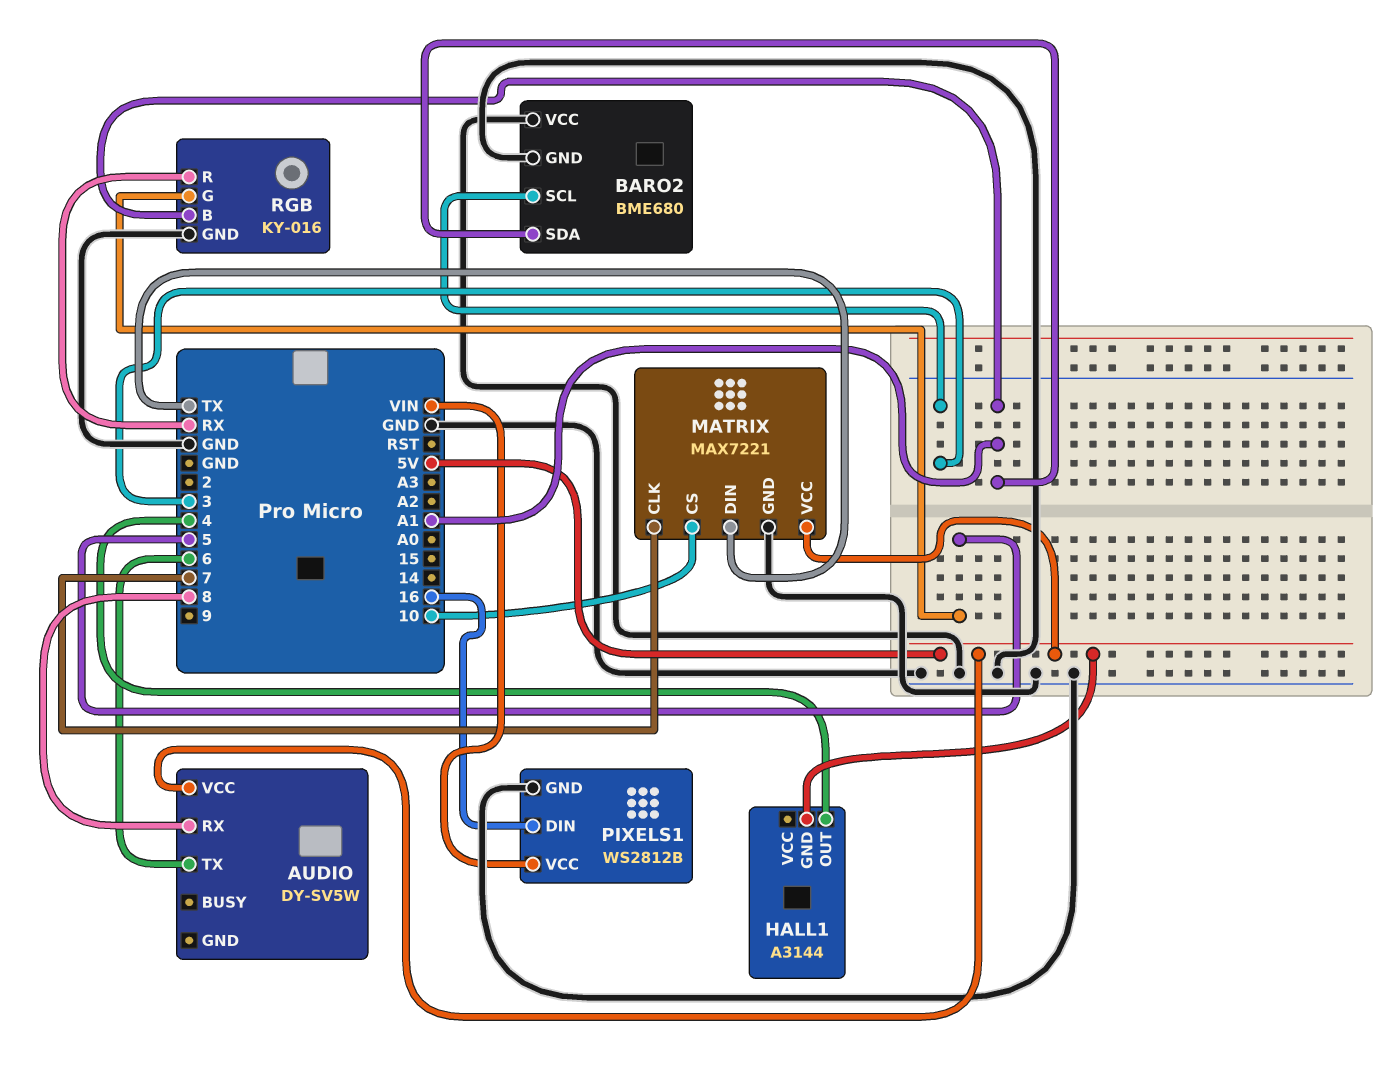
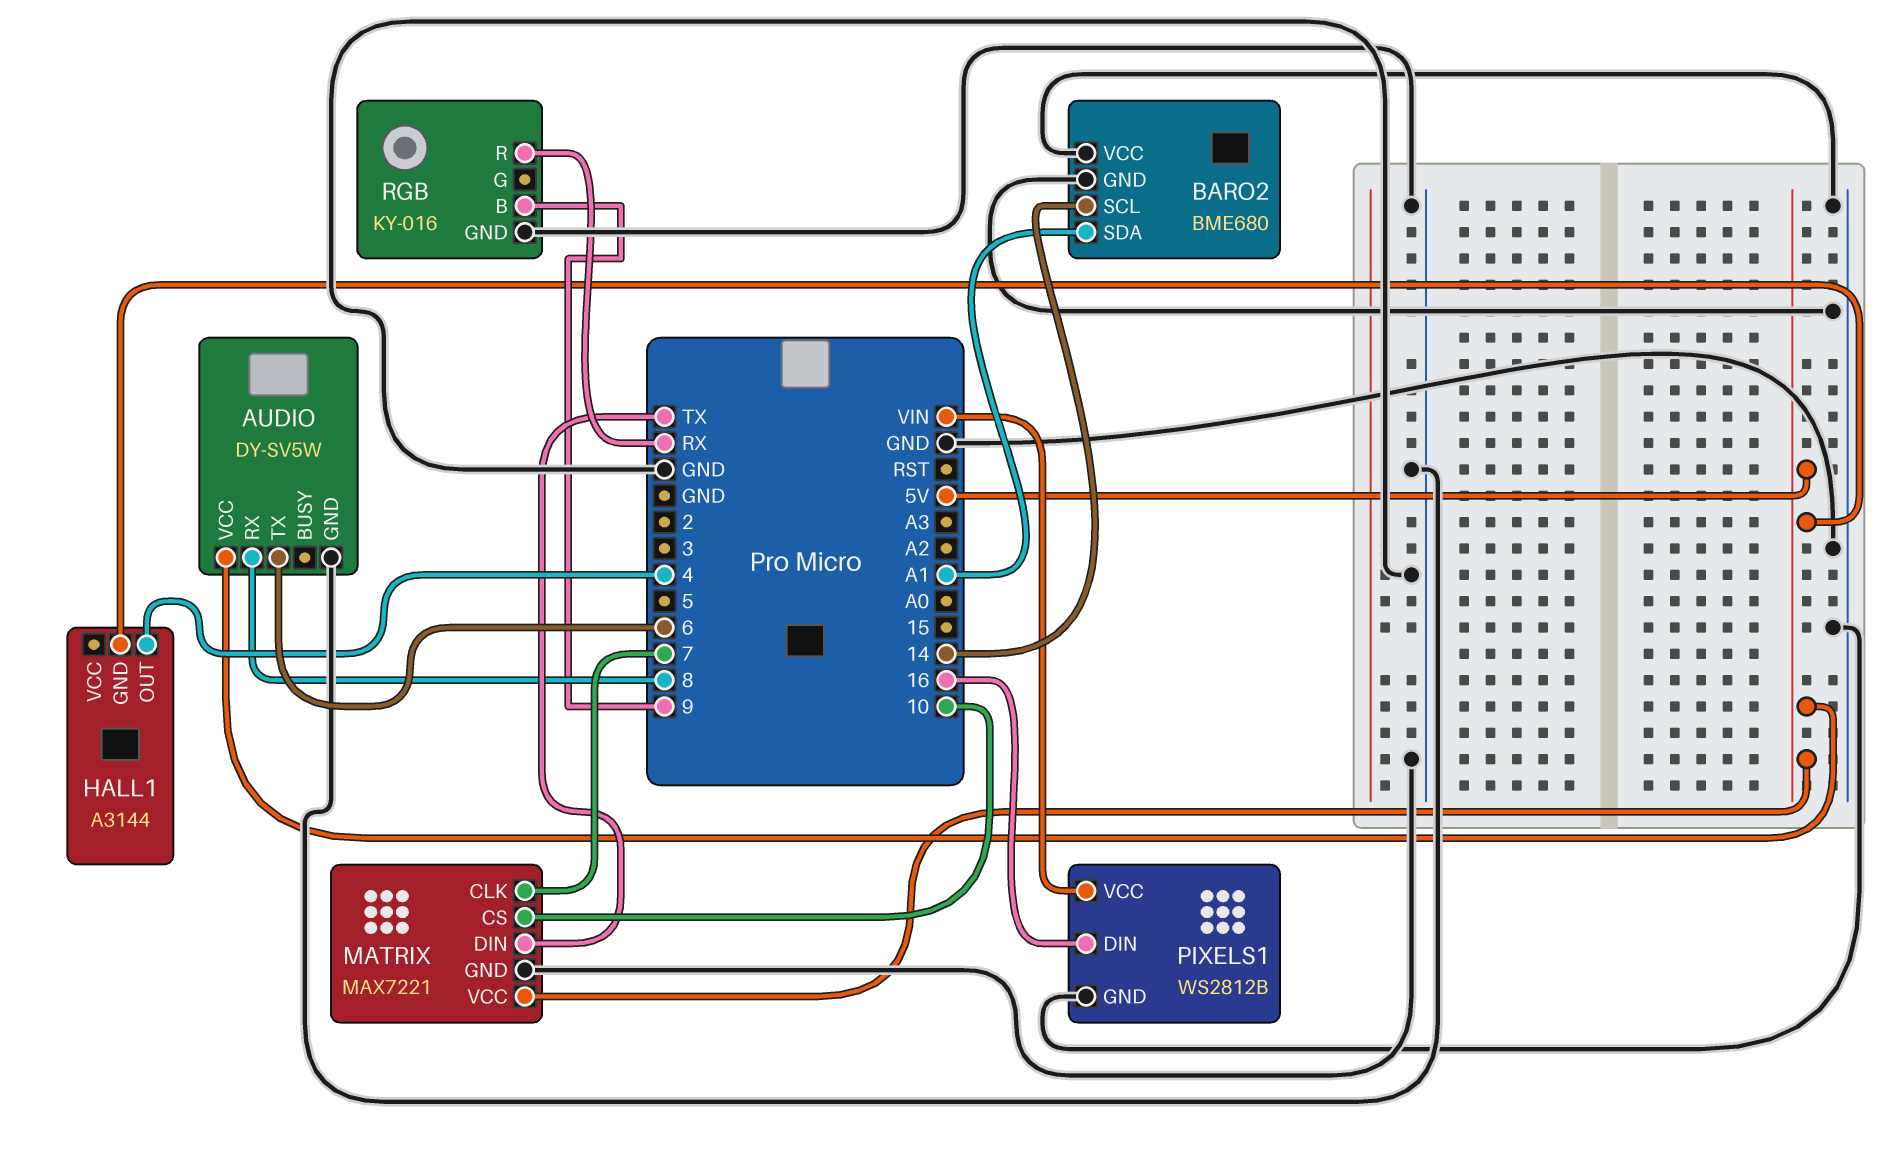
AUDIO pin GND: none -> GND
BARO2 pin SCL: 3 -> 14
RGB pin B: A1 -> 9
RGB pin G: 5 -> none

